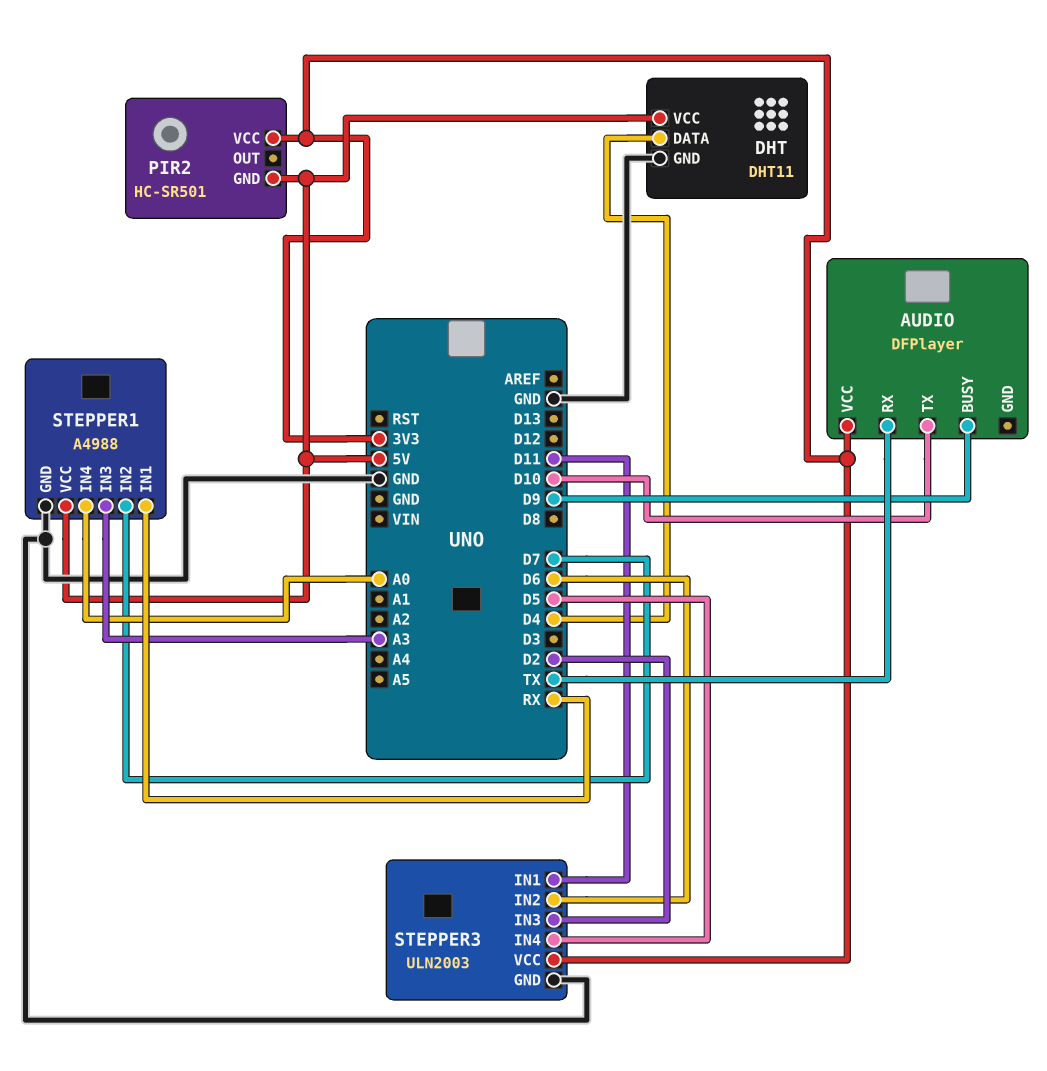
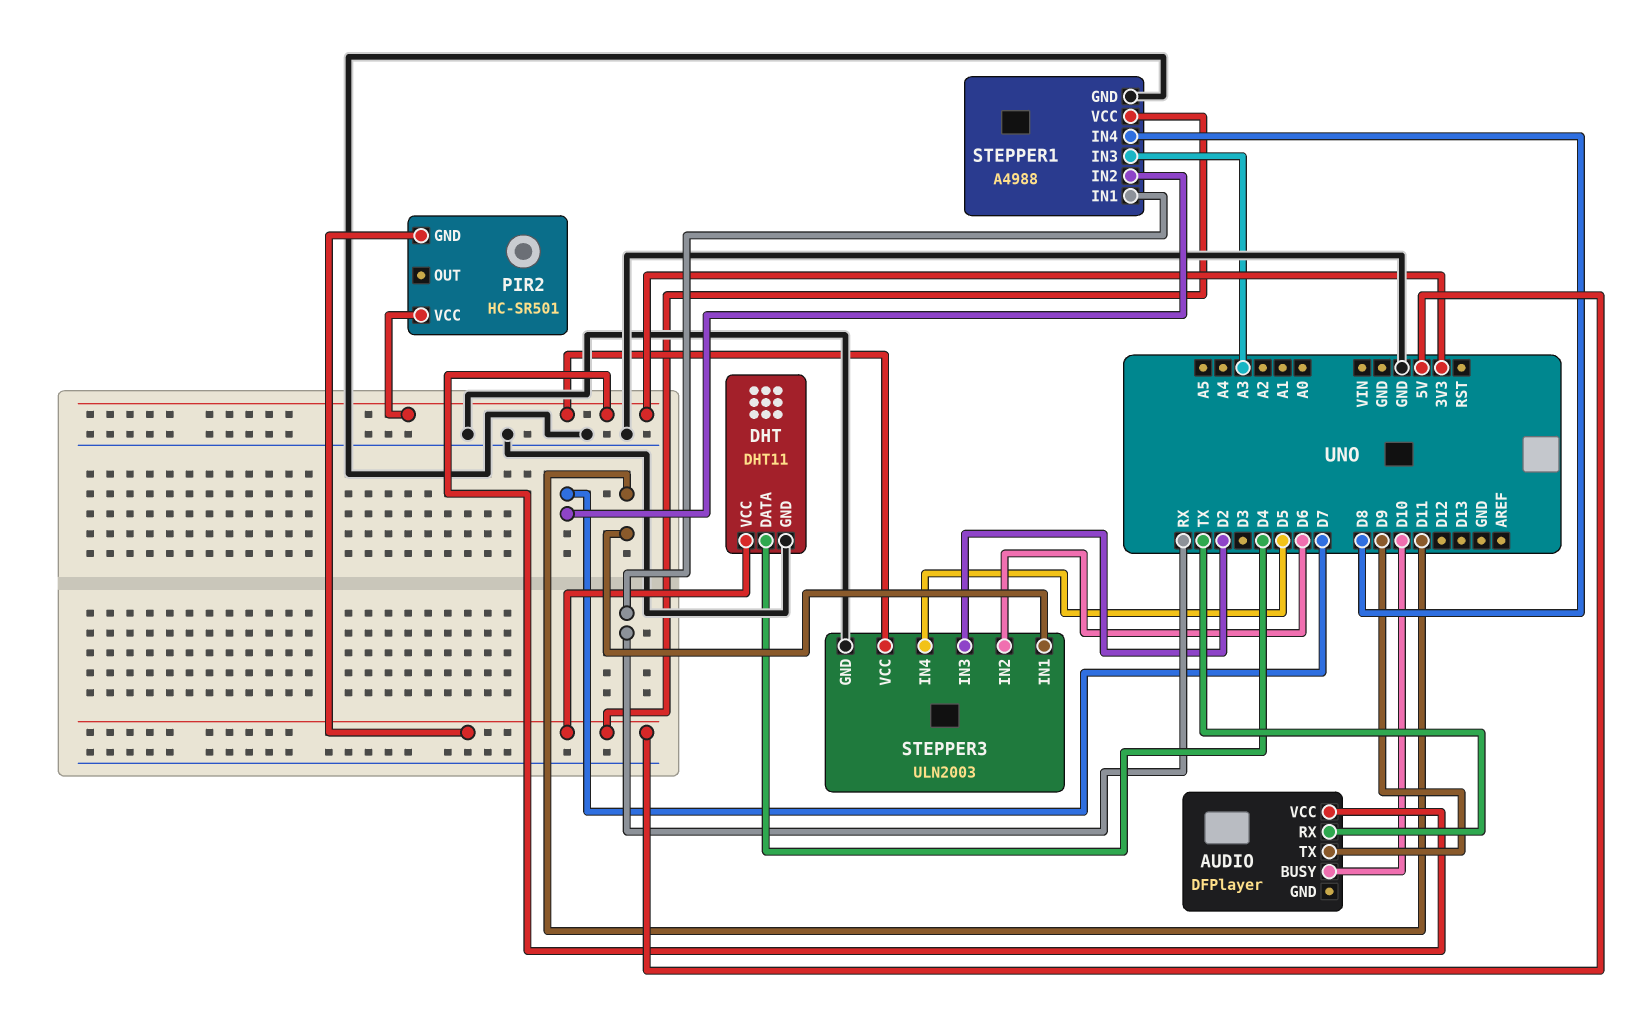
AUDIO pin BUSY: D9 -> D10
AUDIO pin TX: D10 -> D9
STEPPER1 pin IN4: A0 -> D8

